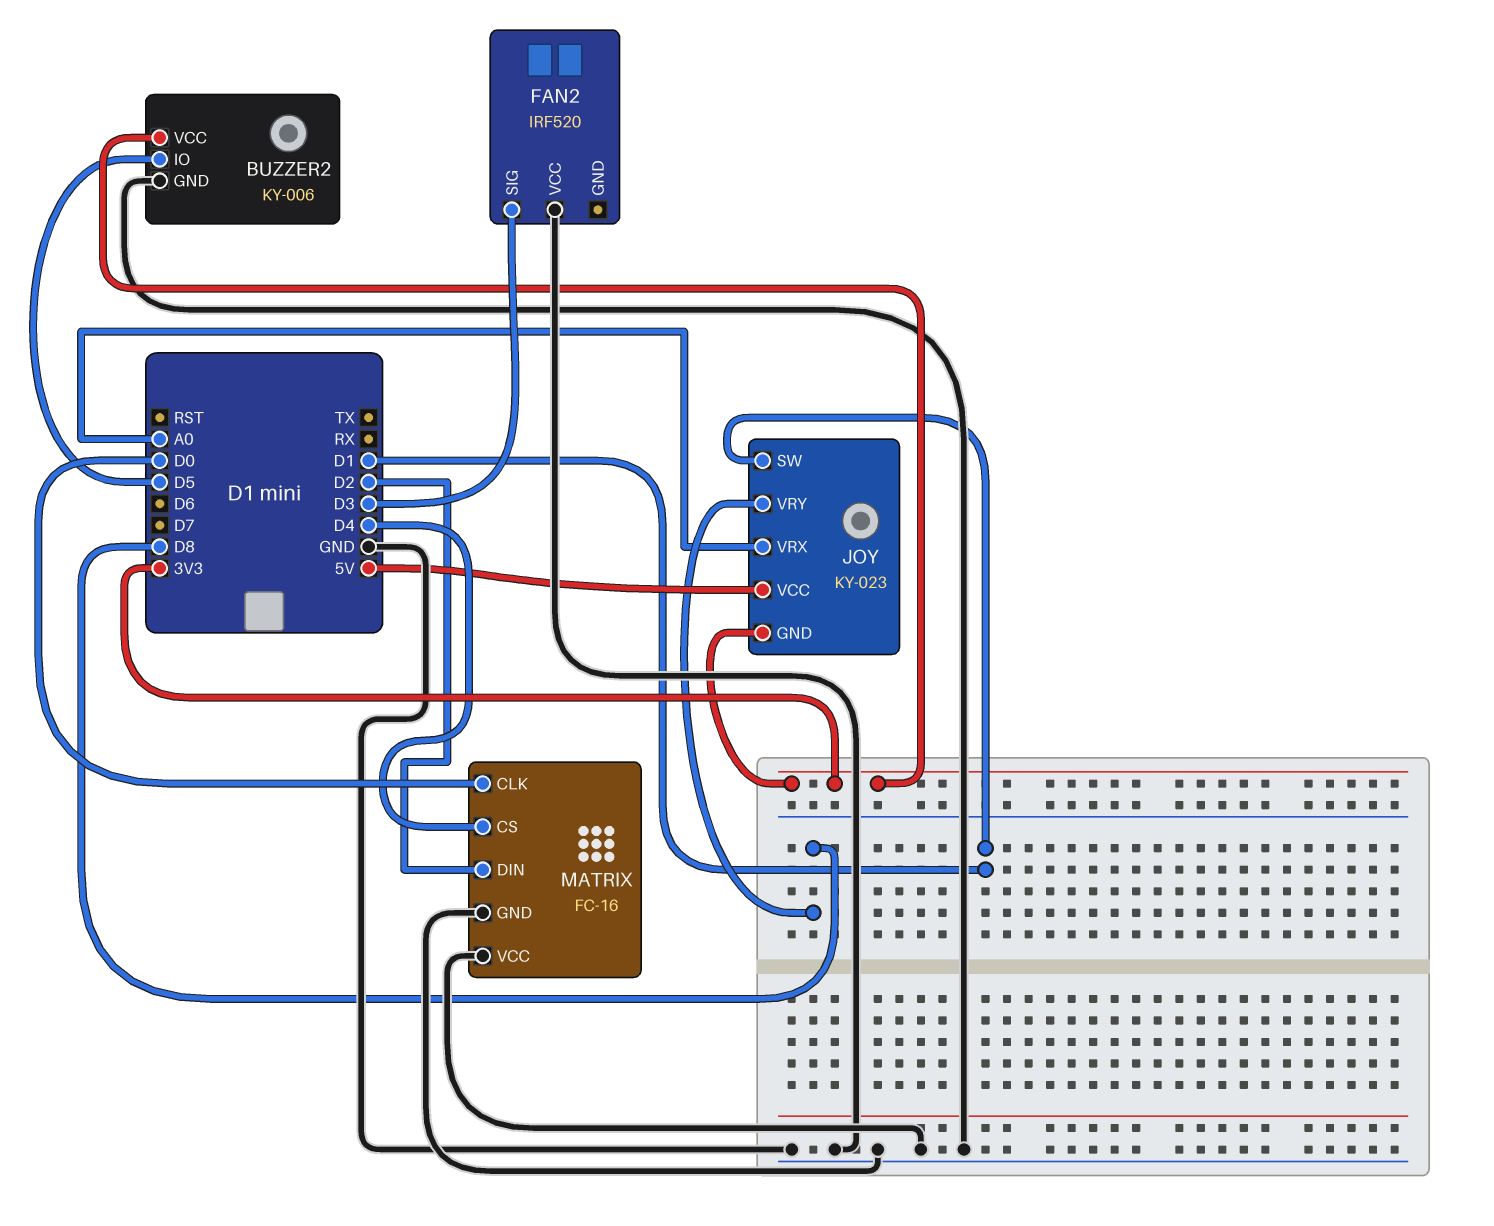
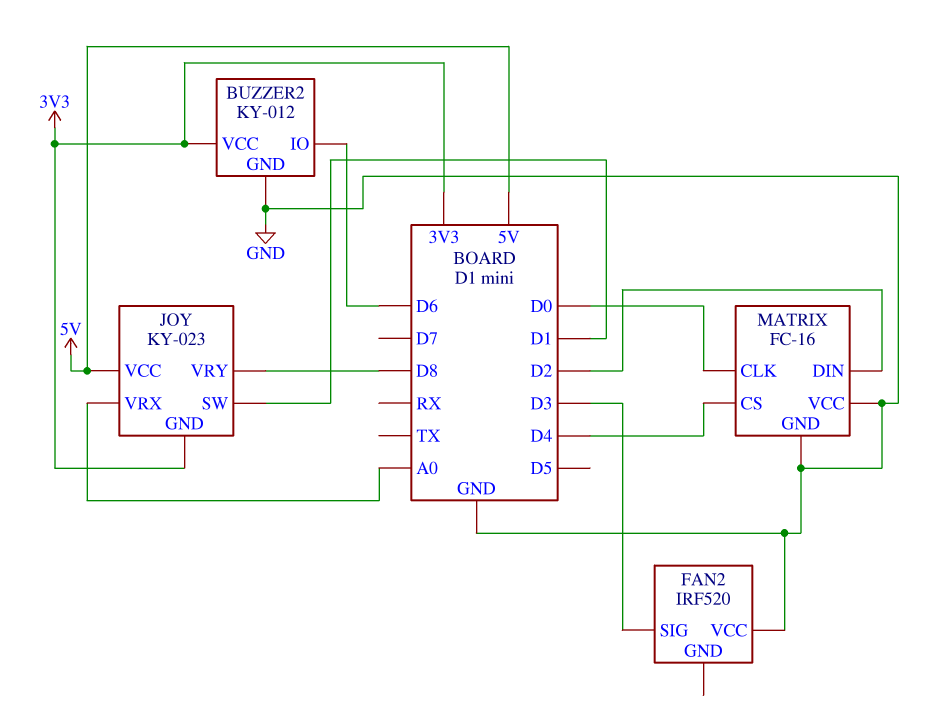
BUZZER2: KY-006 -> KY-012
BUZZER2 pin IO: D5 -> D6

